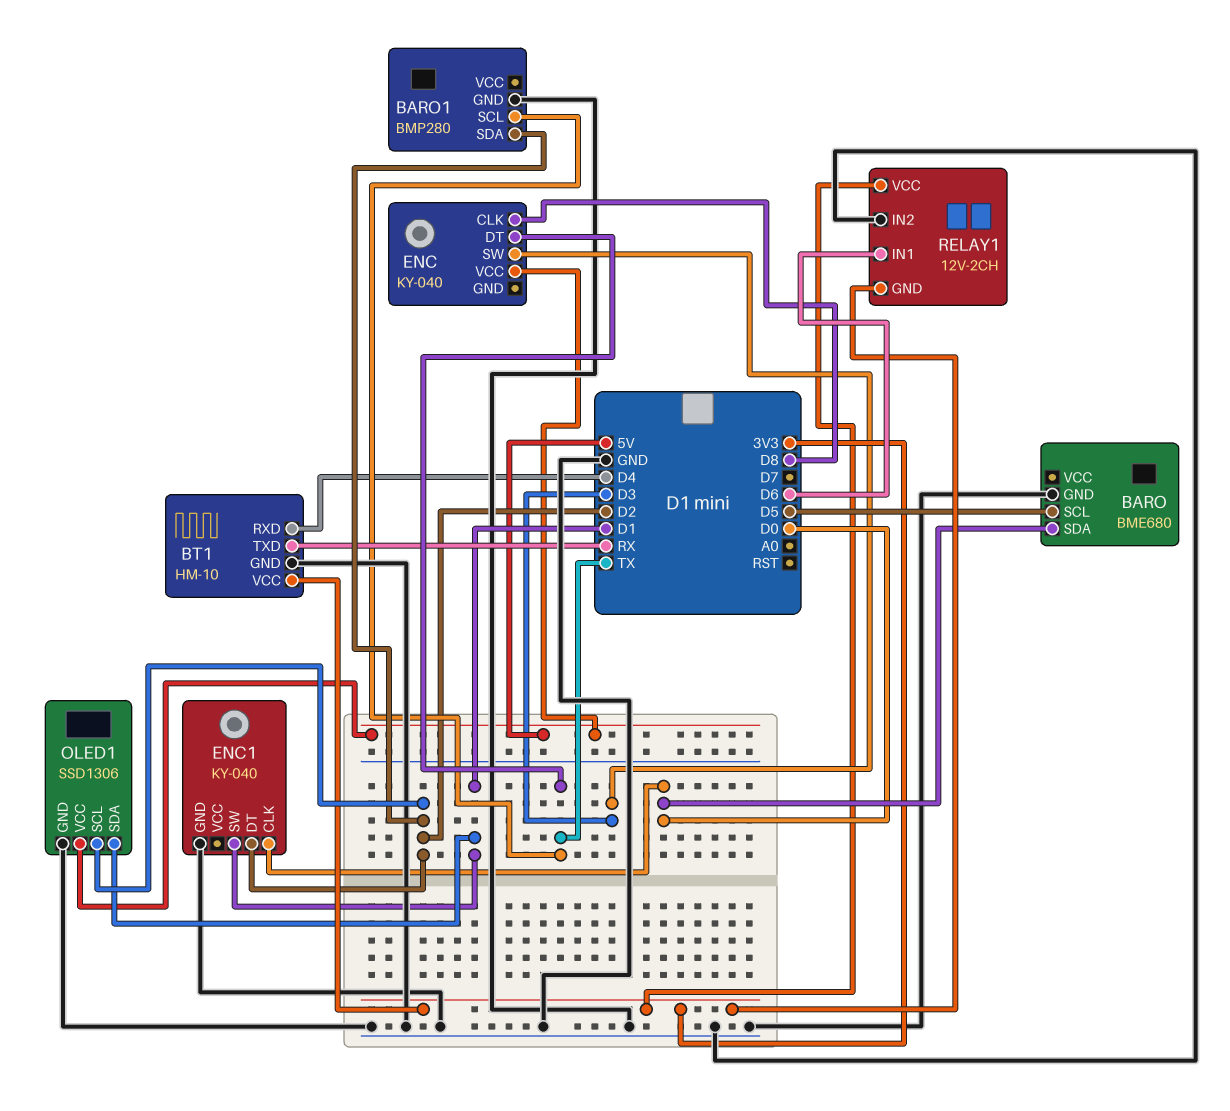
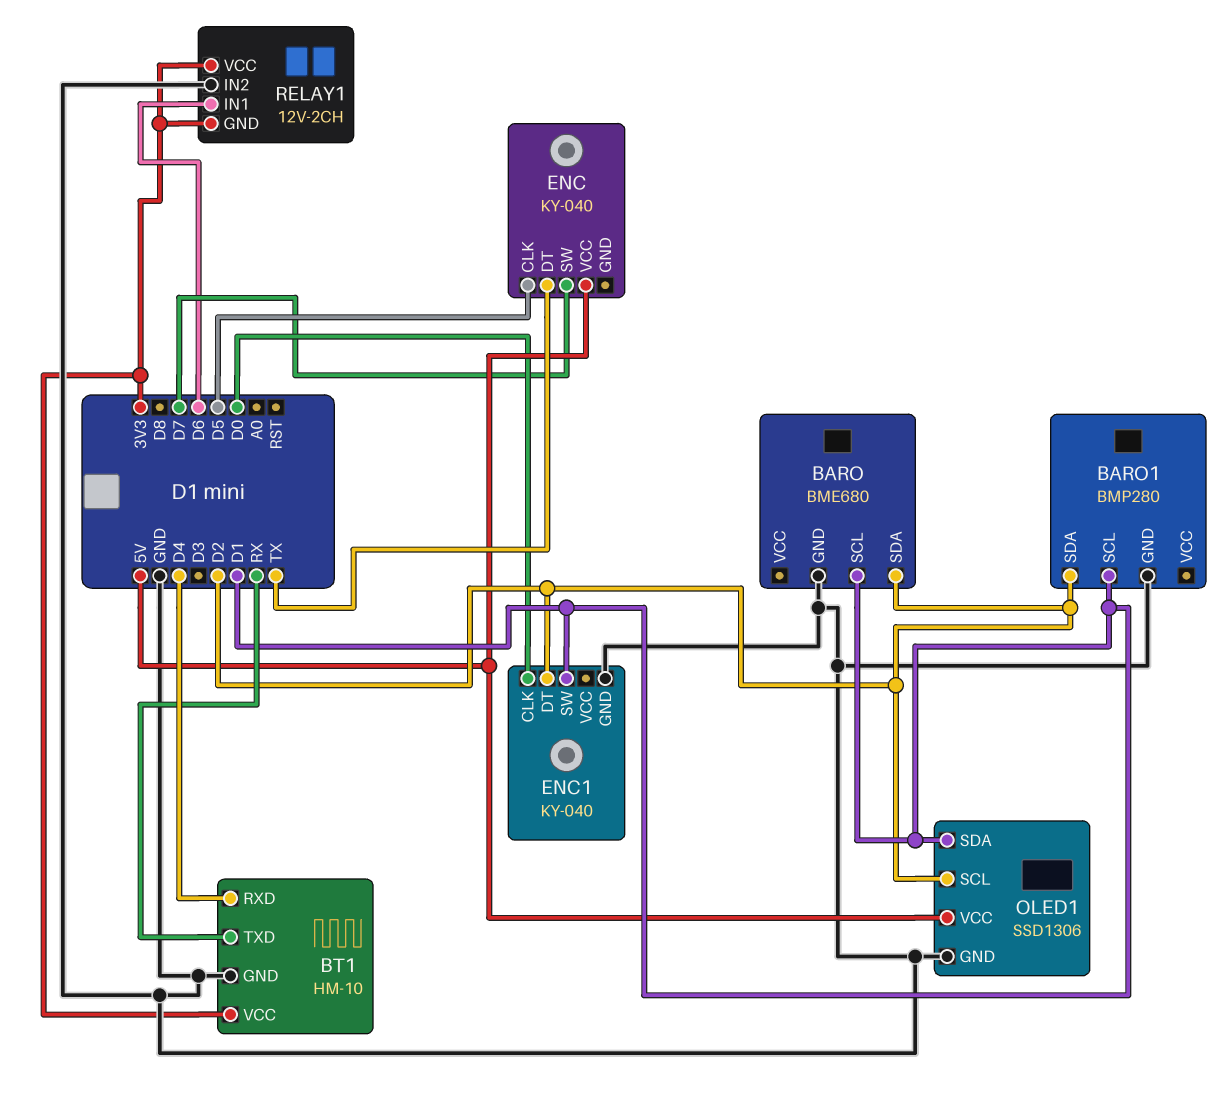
BARO pin SCL: D5 -> D1
BARO pin SDA: D0 -> D2
BARO1 pin SCL: TX -> D1
ENC pin CLK: D8 -> D5
ENC pin SW: D3 -> D7

